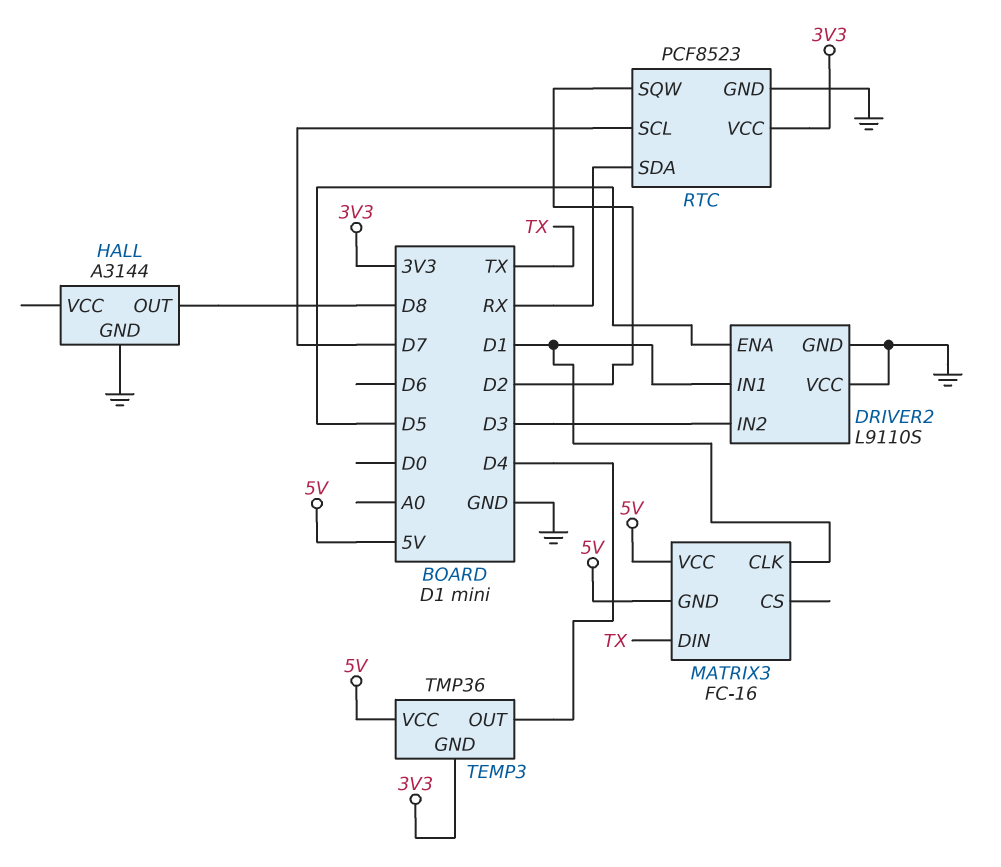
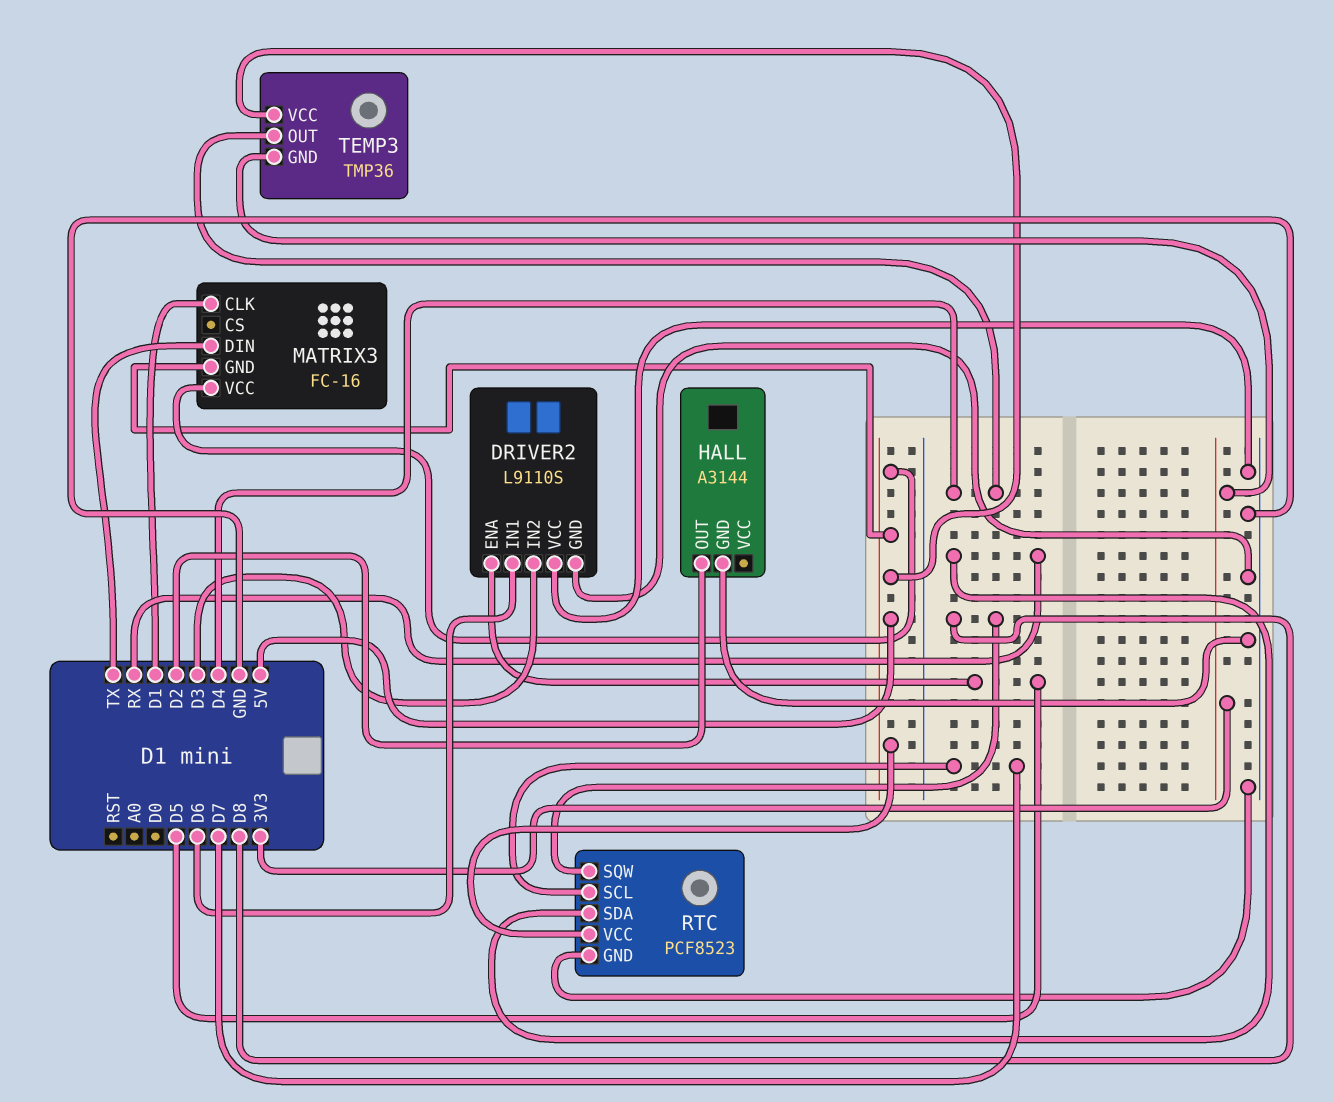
DRIVER2 pin IN1: D1 -> D6
HALL pin OUT: D8 -> D2
RTC pin SQW: D2 -> D8
RTC pin VCC: 3V3 -> 5V

